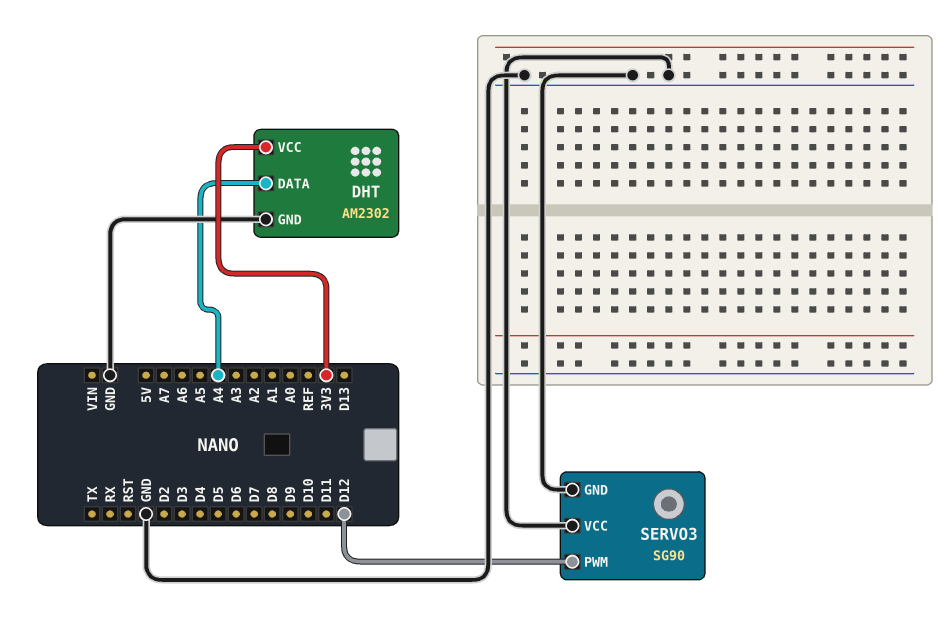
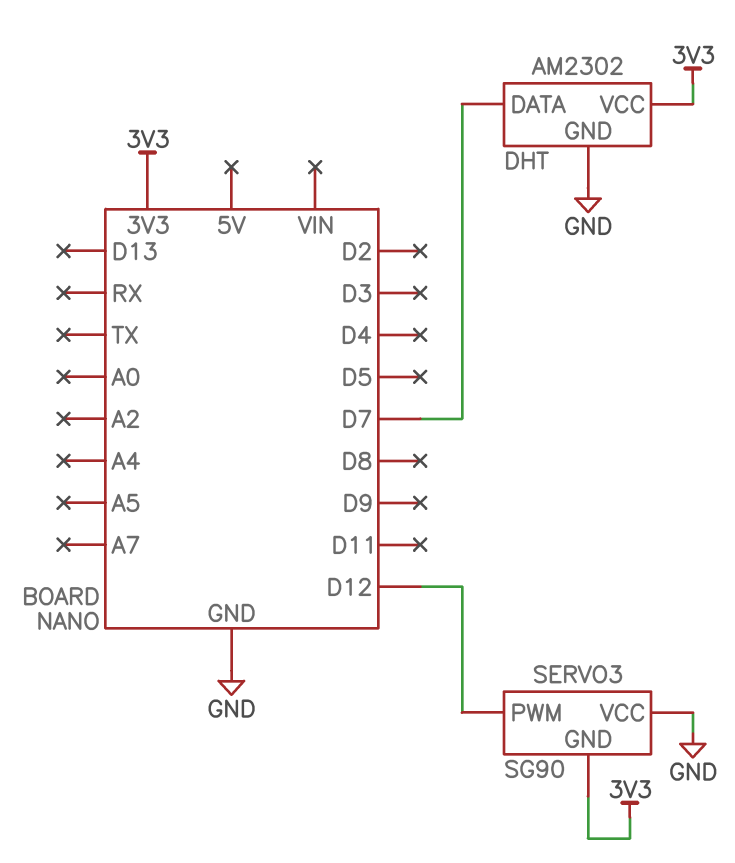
DHT pin DATA: A4 -> D7
SERVO3 pin GND: GND -> 3V3

